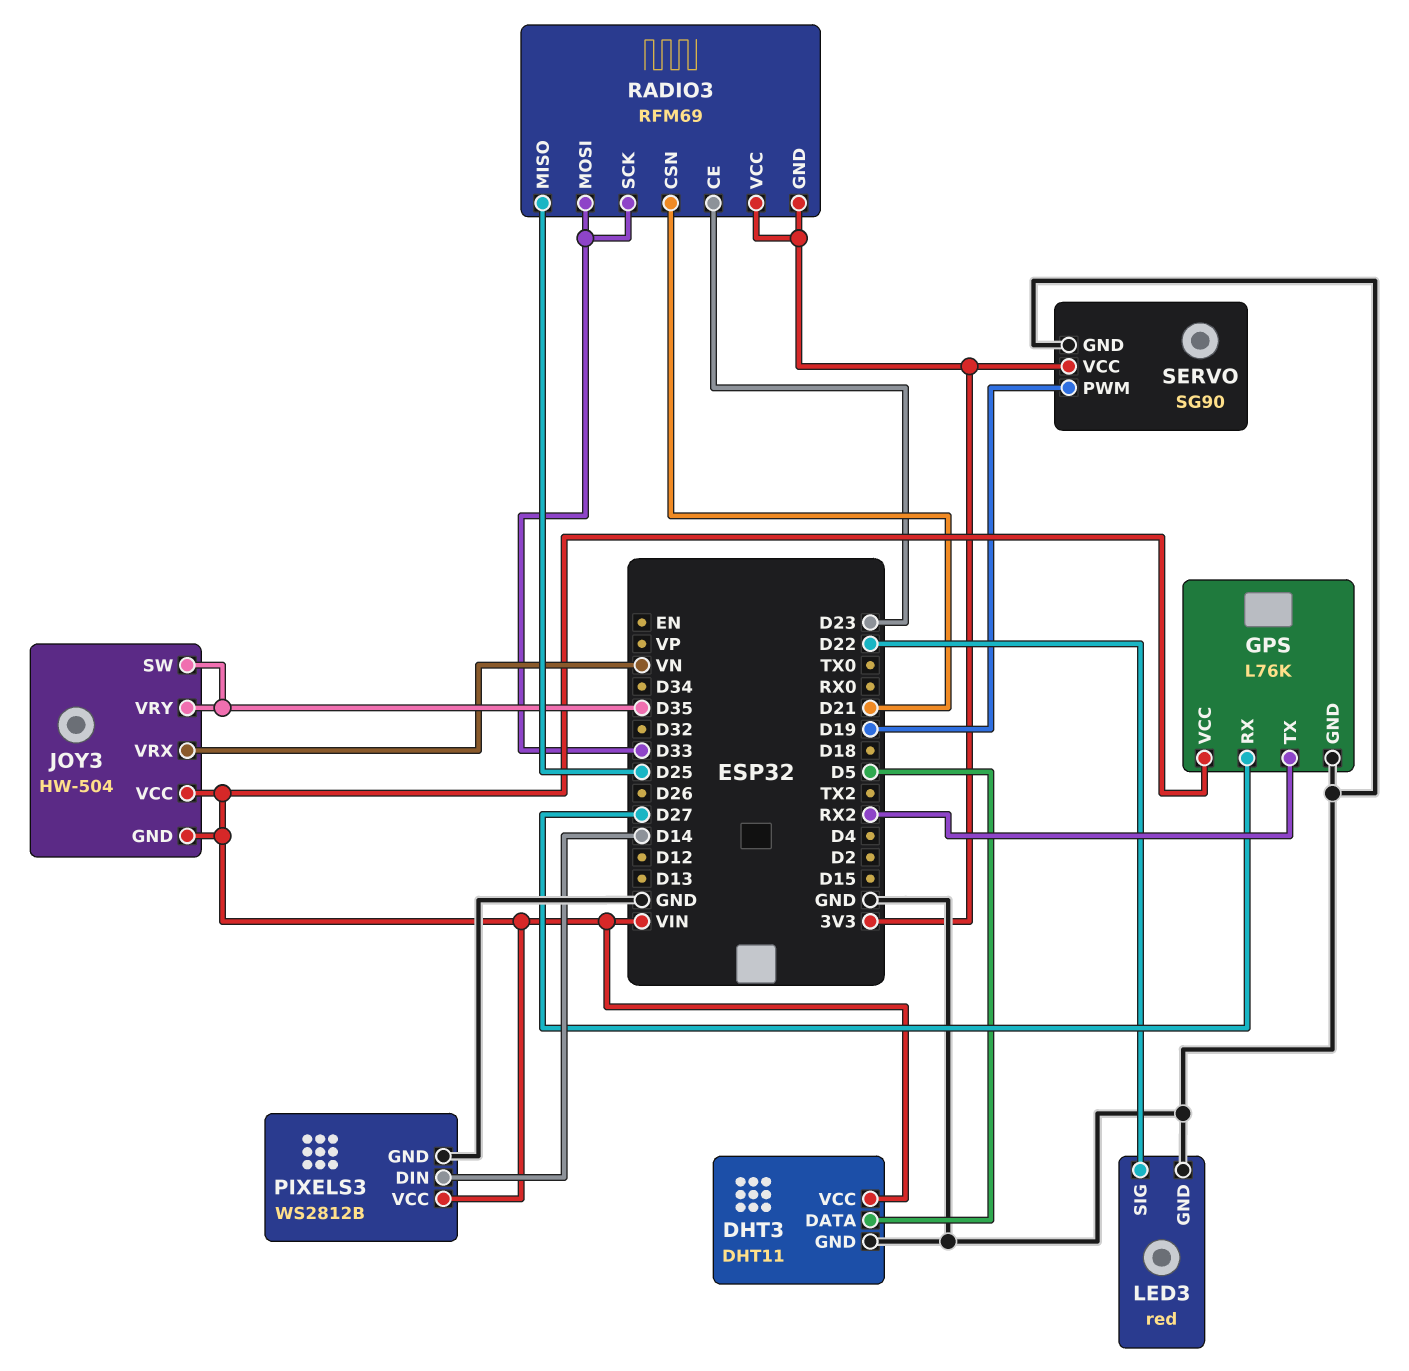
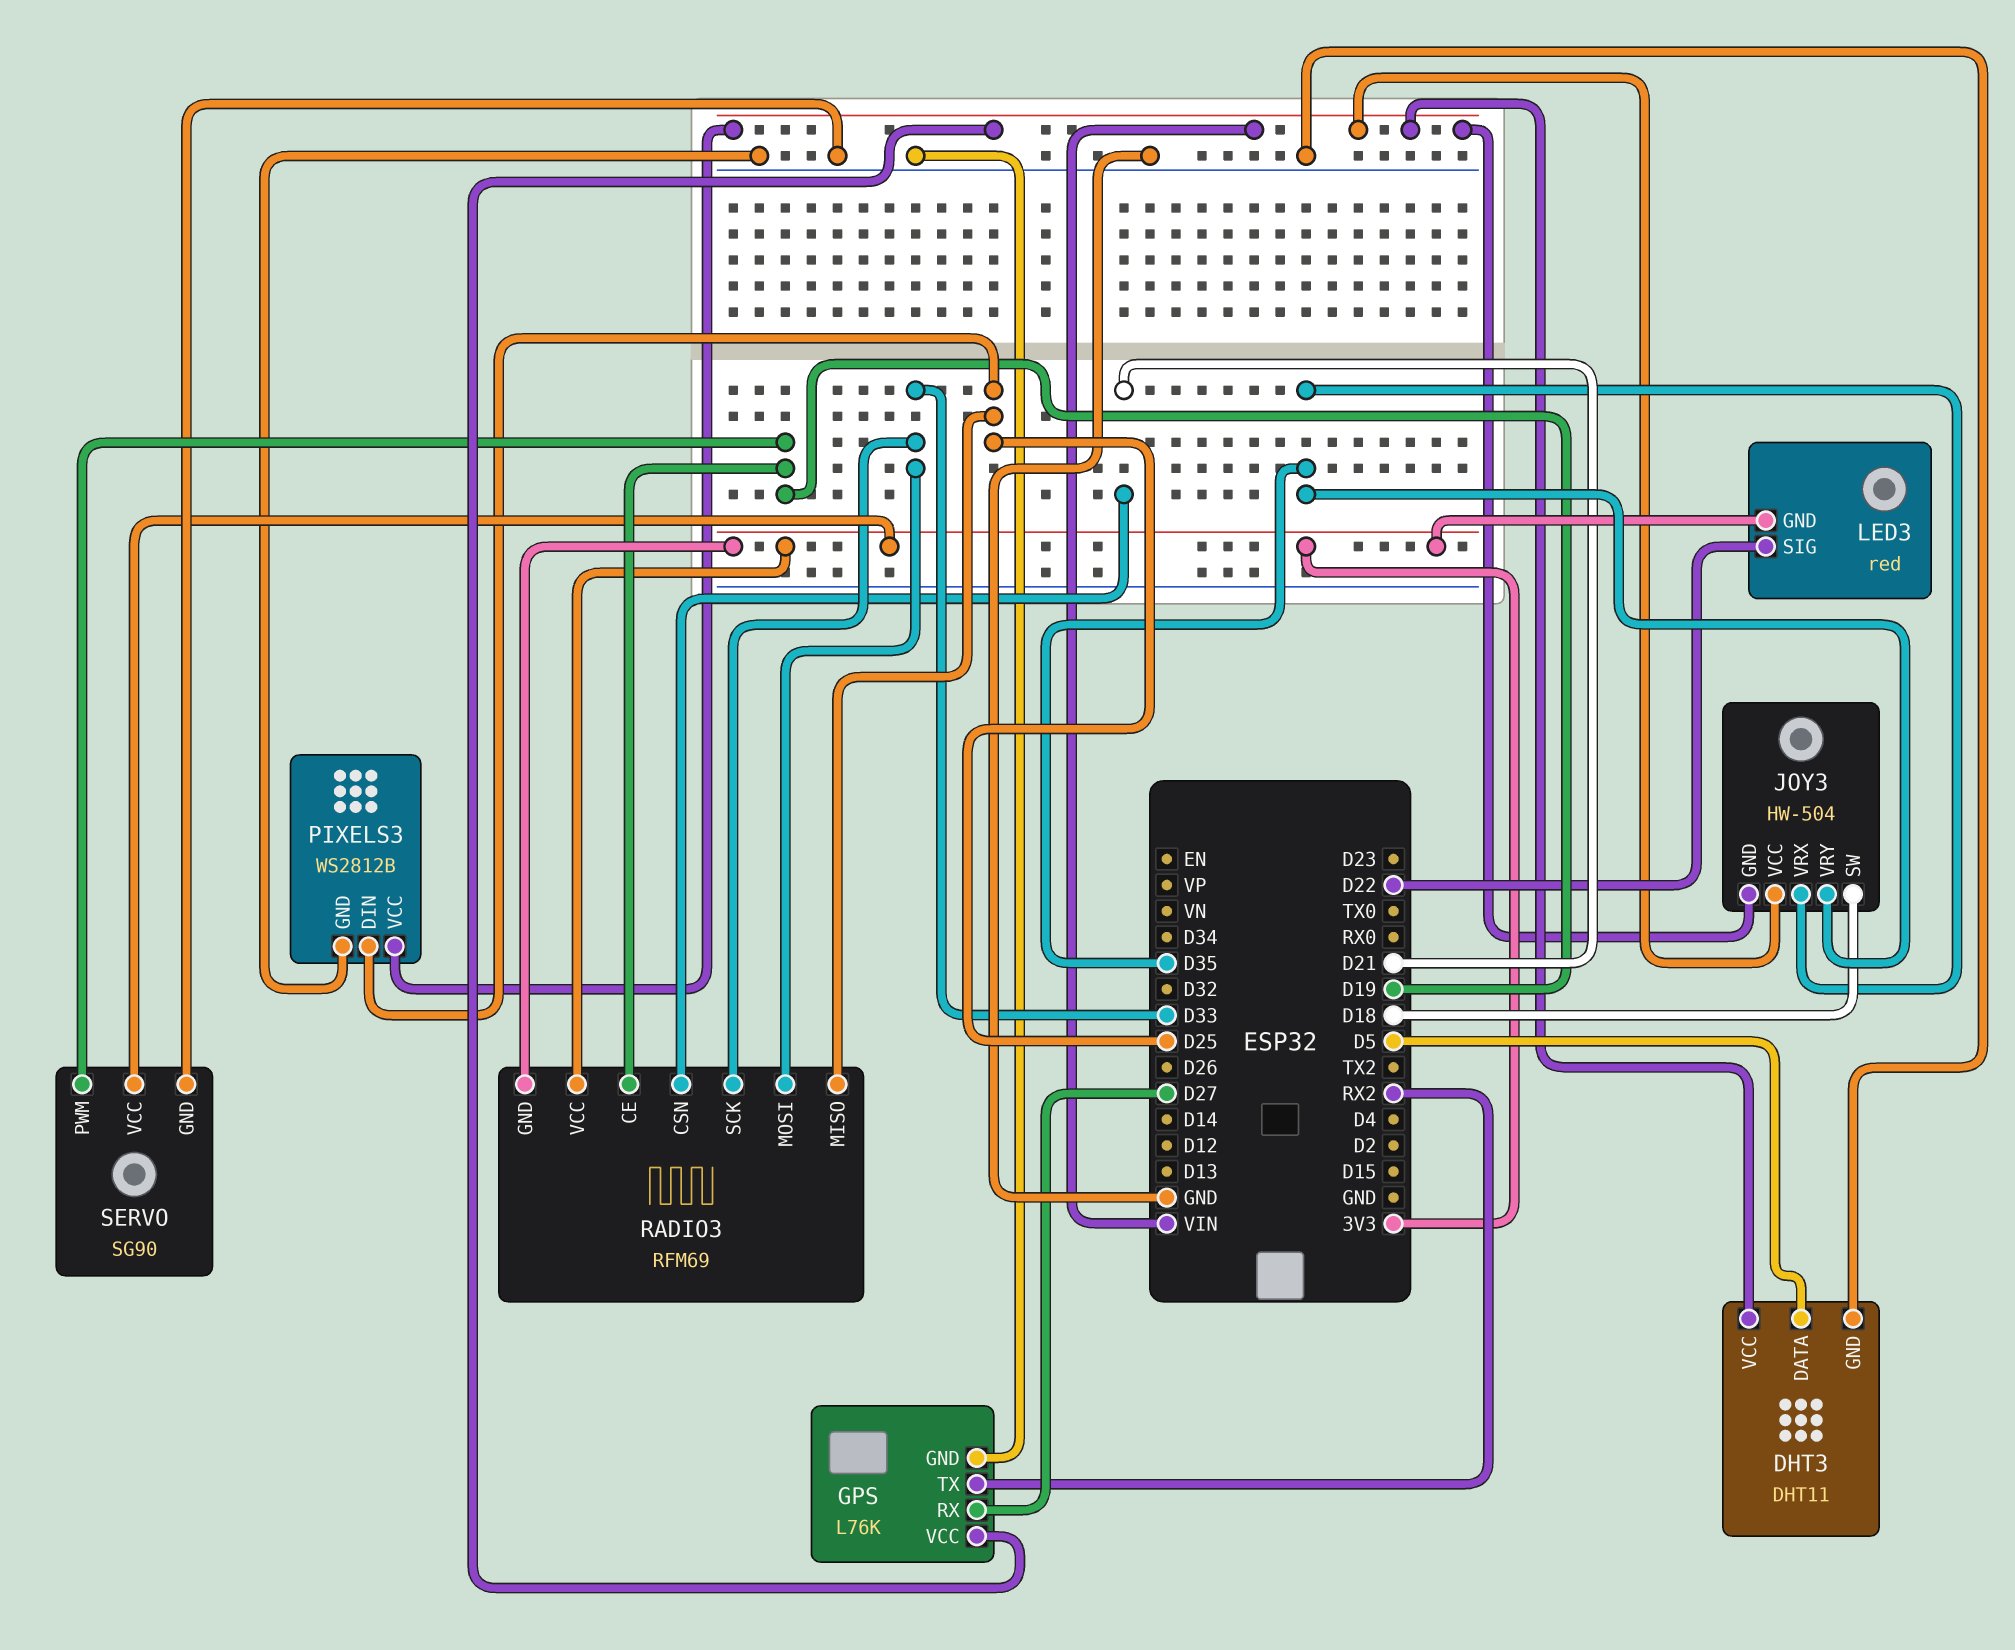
JOY3 pin SW: D35 -> D18
JOY3 pin VRX: VN -> D35
LED3 pin GND: GND -> 3V3
PIXELS3 pin DIN: D14 -> D25
RADIO3 pin CE: D23 -> D19

